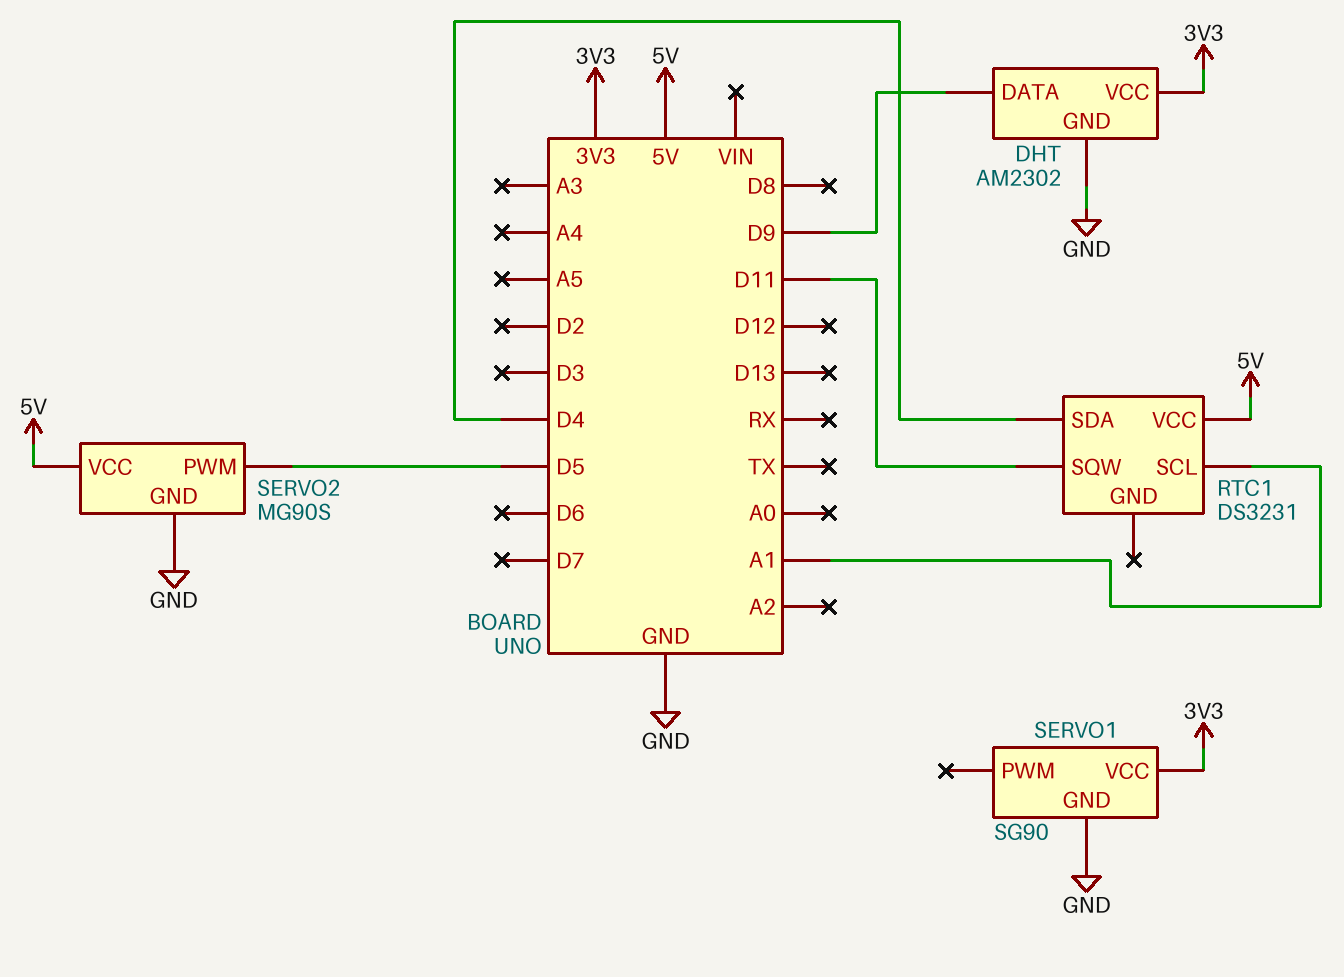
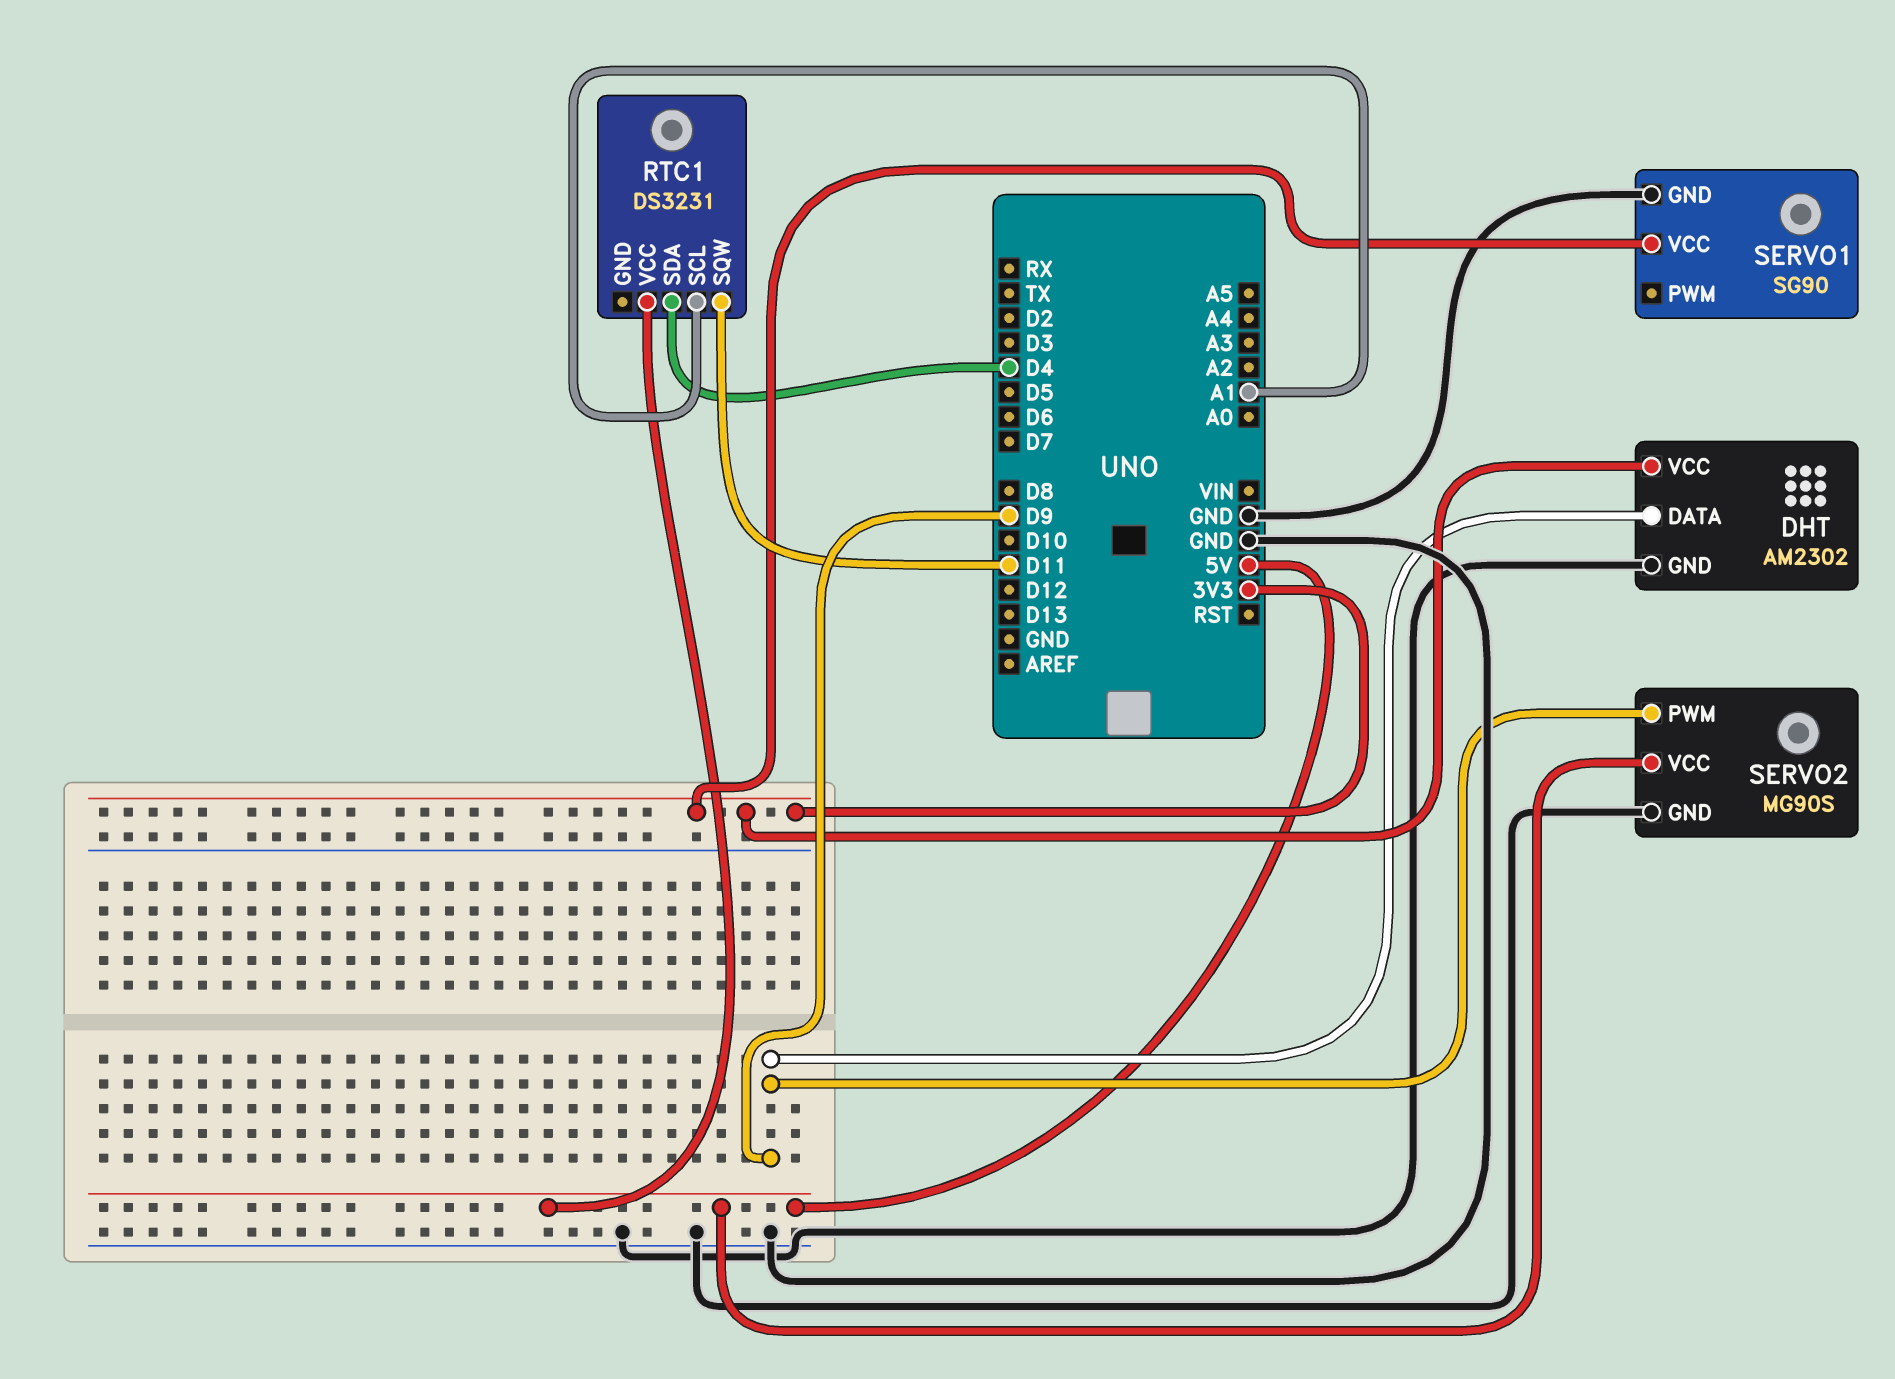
SERVO2 pin PWM: D5 -> D9

